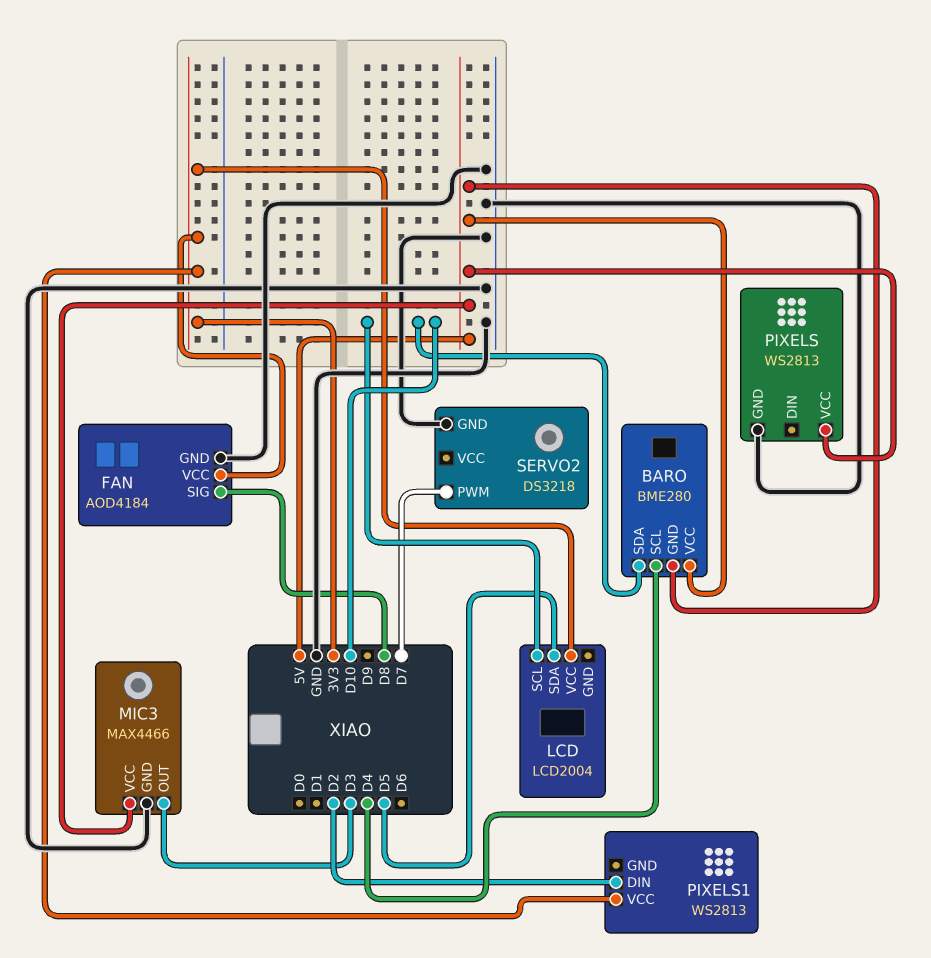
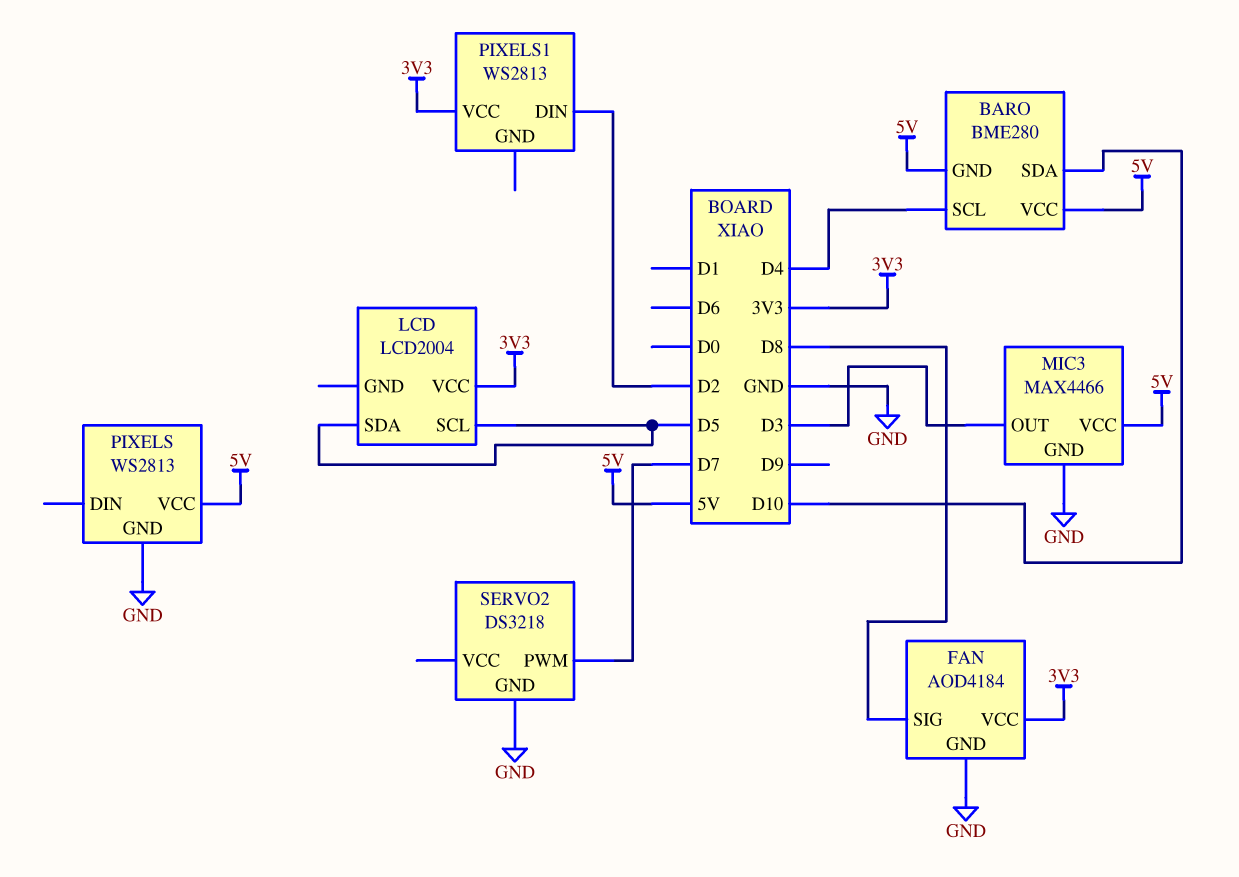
LCD pin SCL: D10 -> D5

